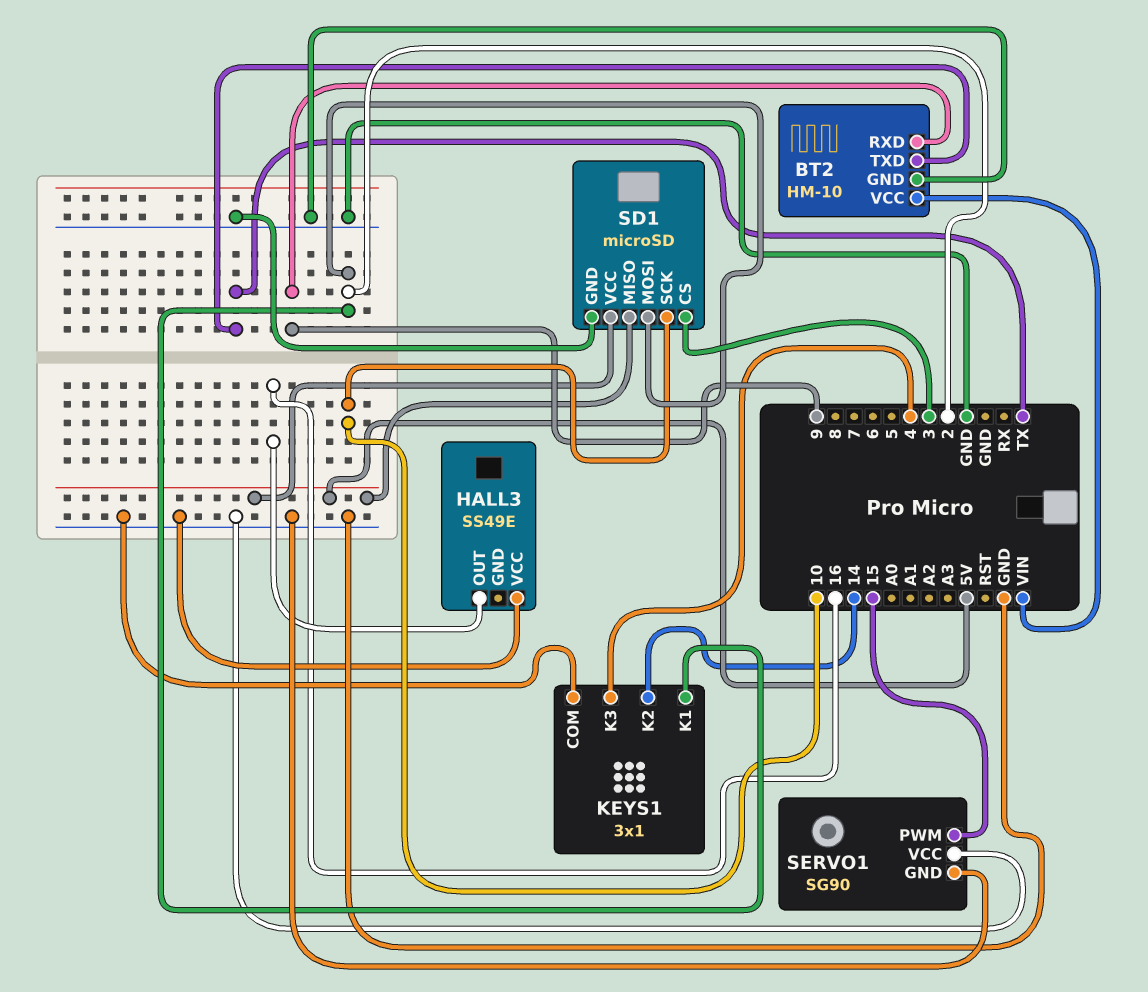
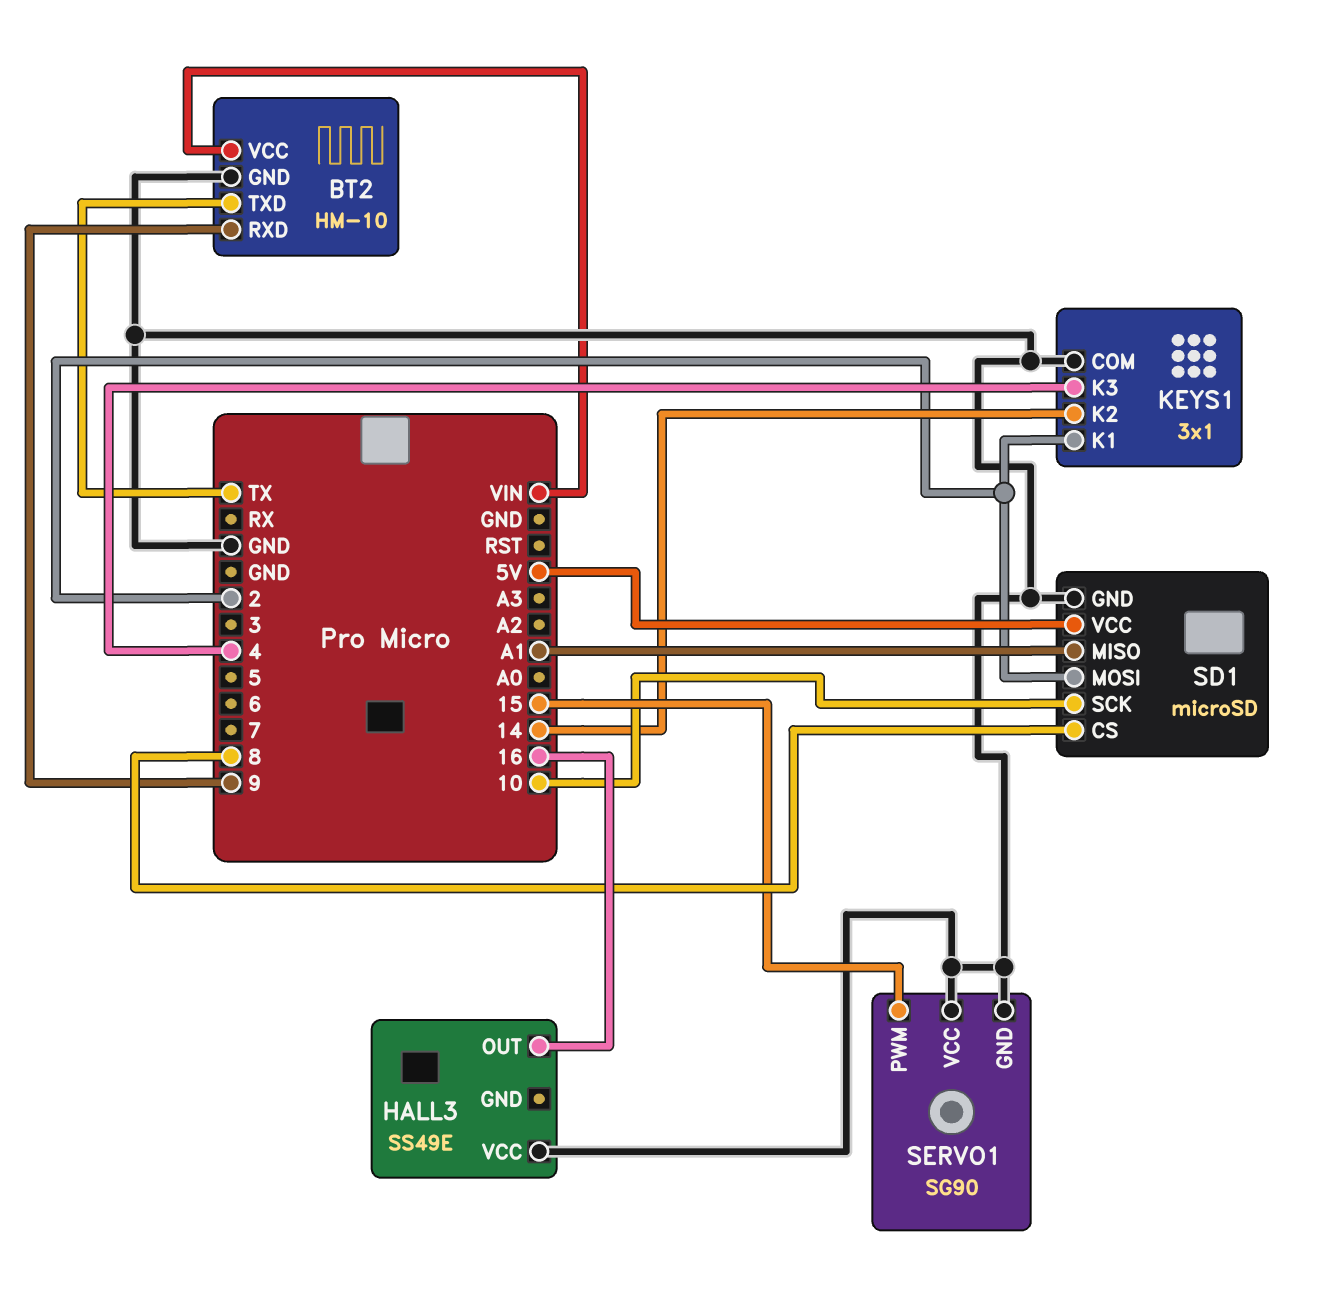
SD1 pin CS: 3 -> 8
SD1 pin MISO: 5V -> A1

